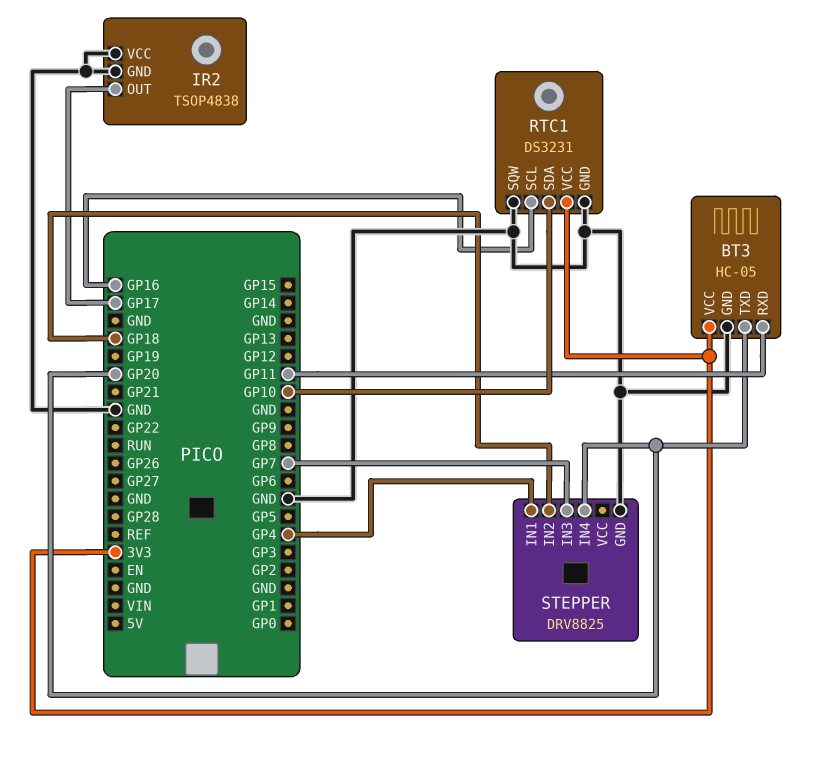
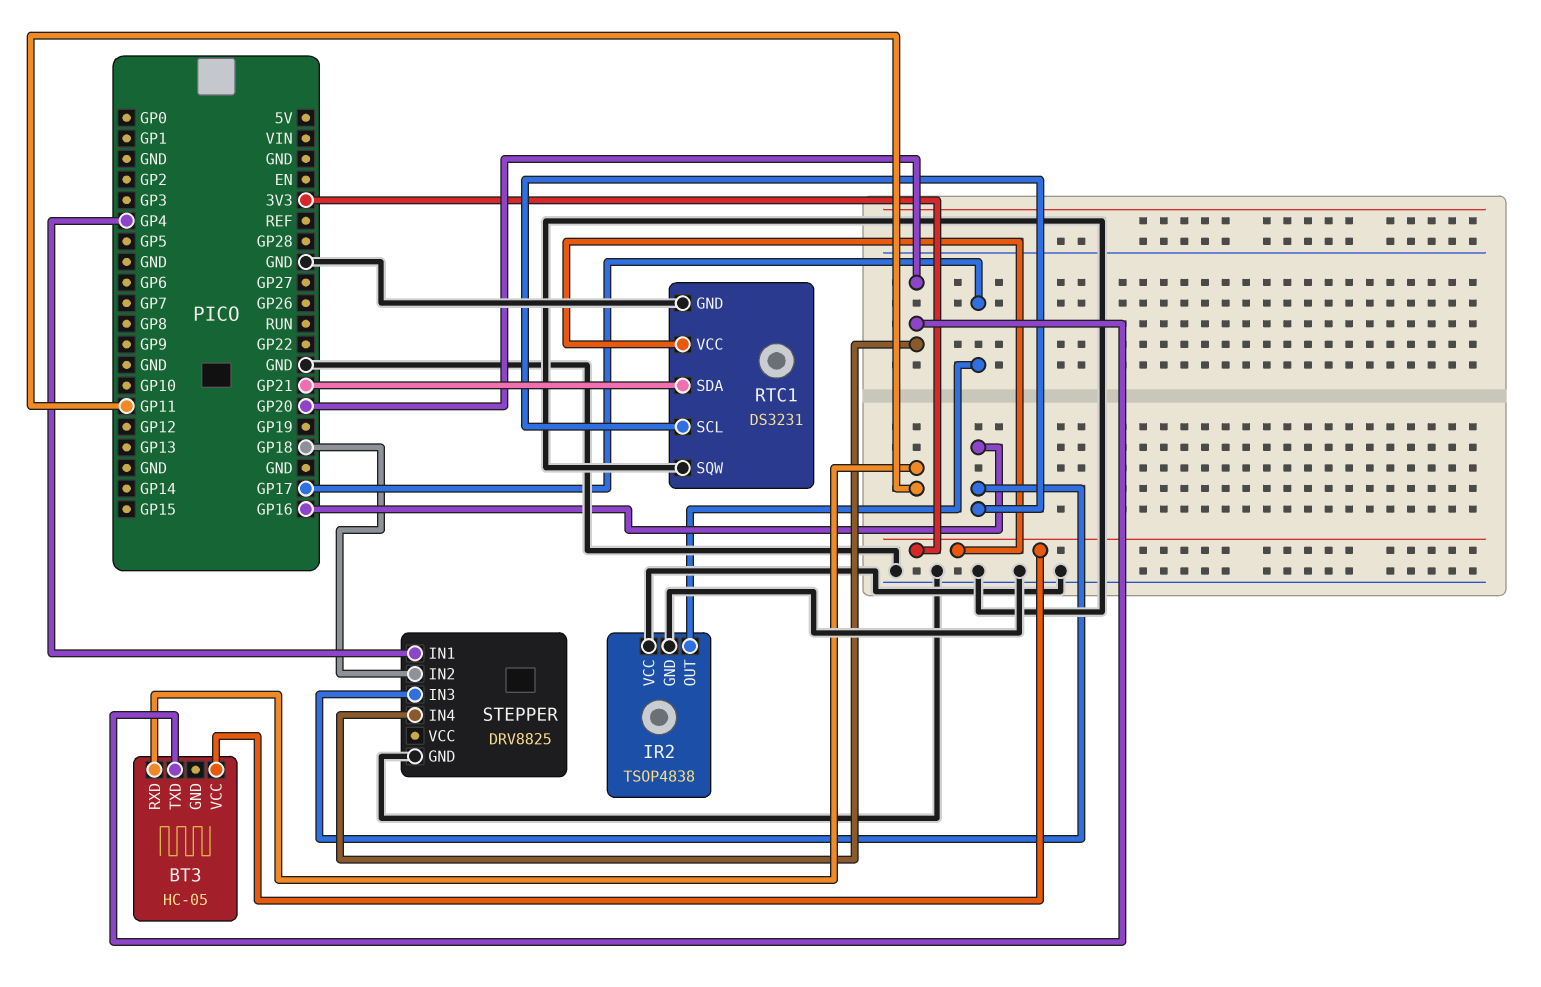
BT3 pin GND: GND -> none
RTC1 pin SDA: GP10 -> GP21
STEPPER pin IN3: GP7 -> GP16

